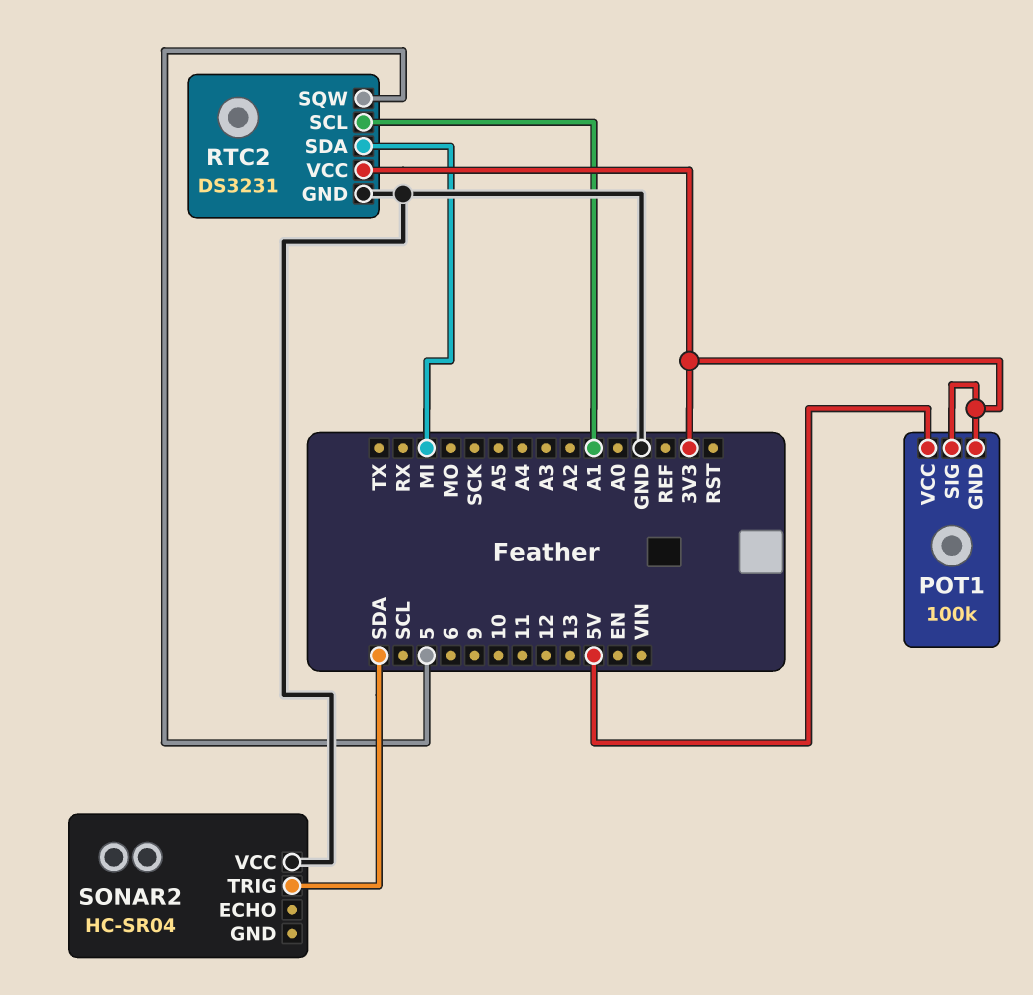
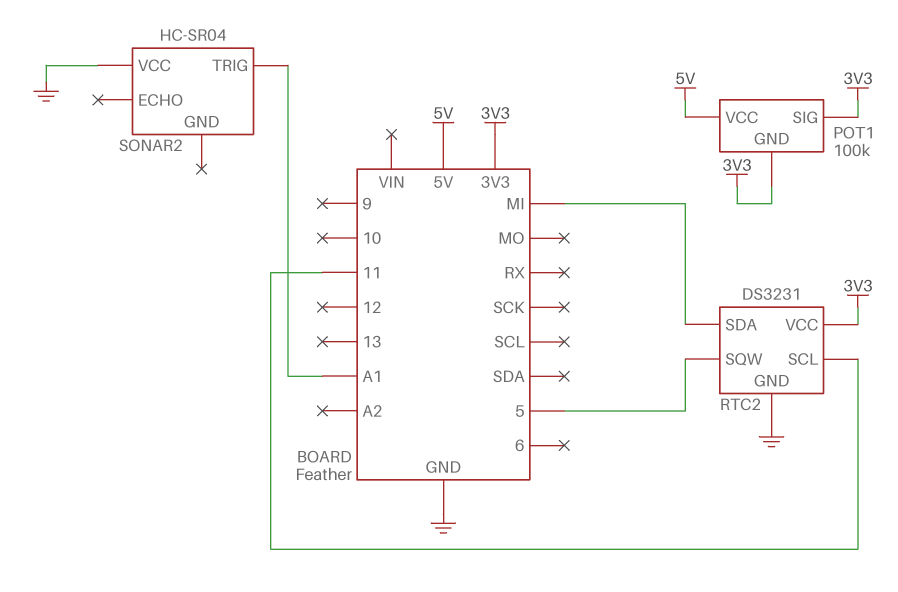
RTC2 pin SCL: A1 -> 11
SONAR2 pin TRIG: SDA -> A1

